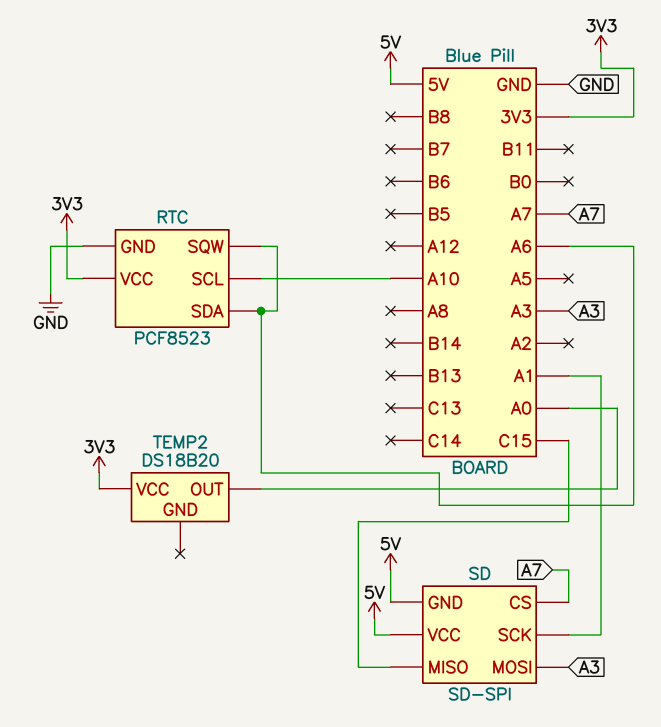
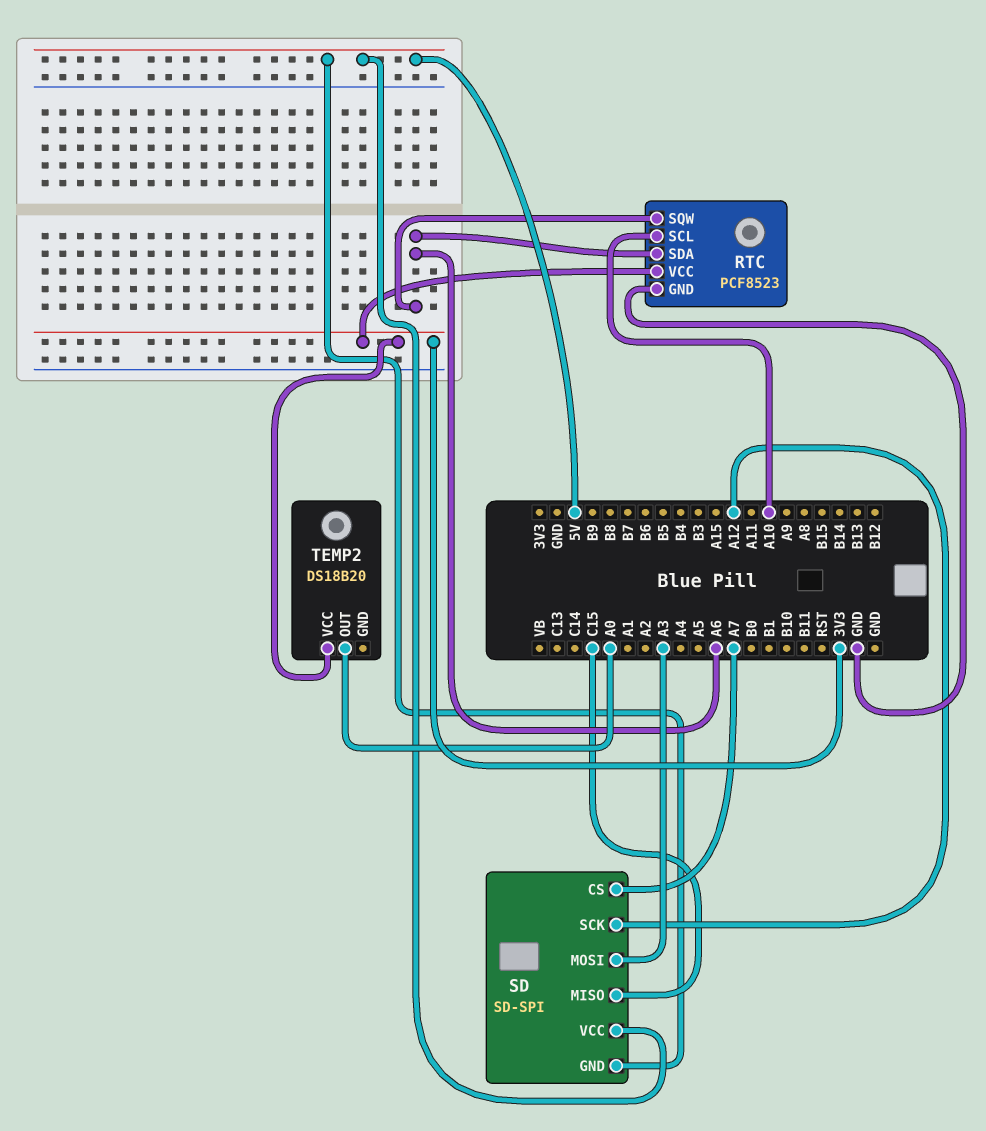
SD pin SCK: A1 -> A12

